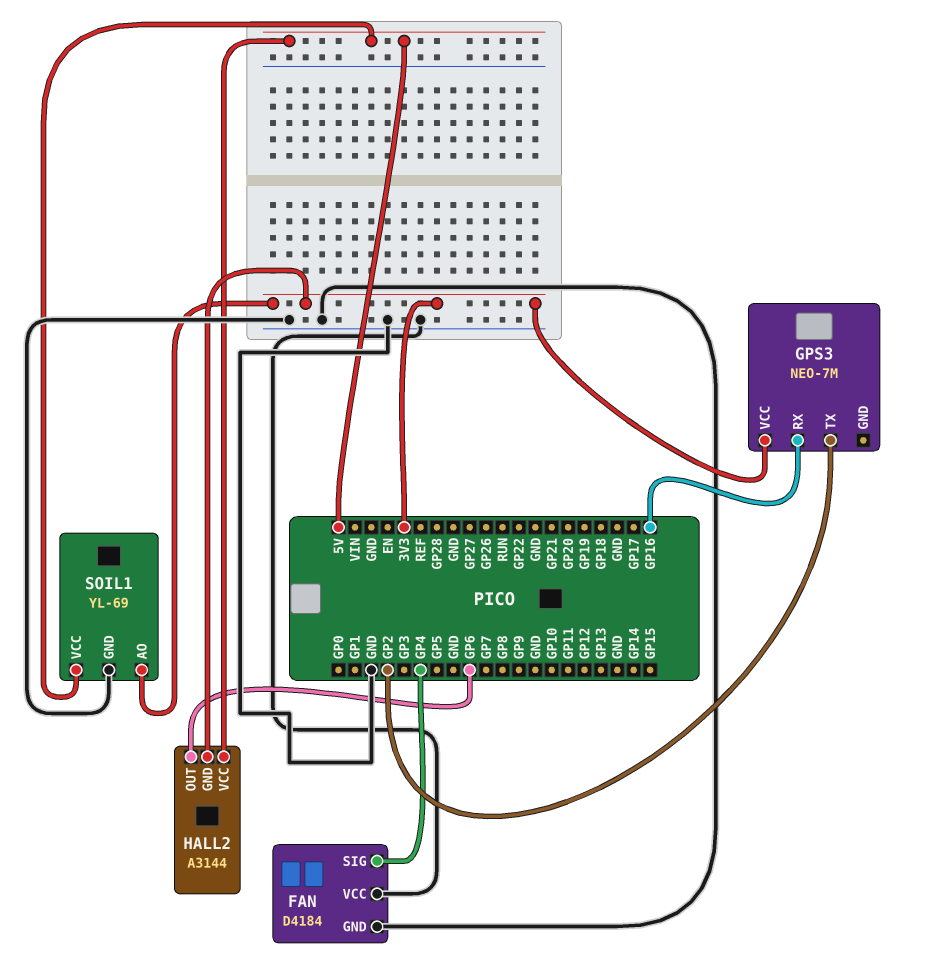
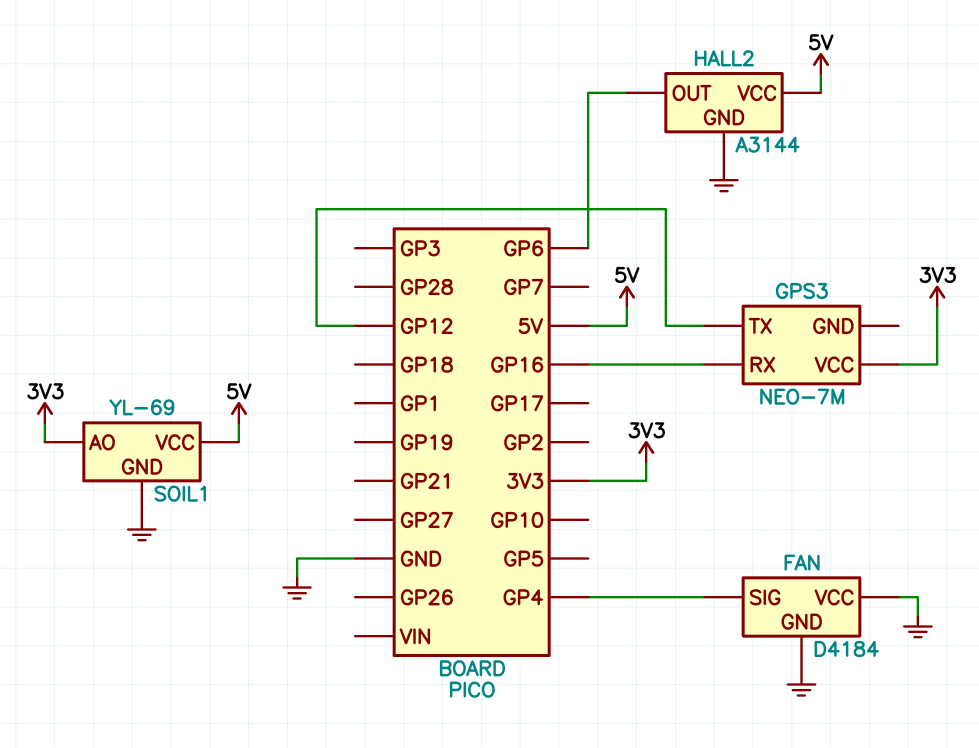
GPS3 pin TX: GP2 -> GP12
HALL2 pin GND: 3V3 -> GND

